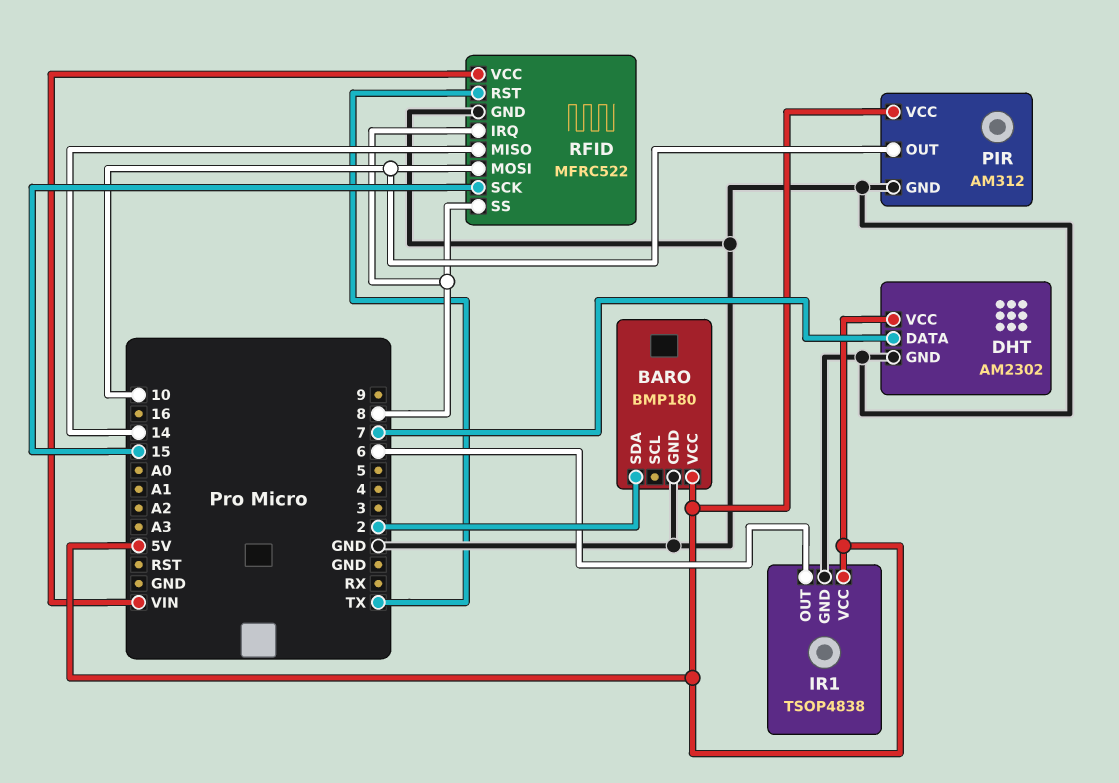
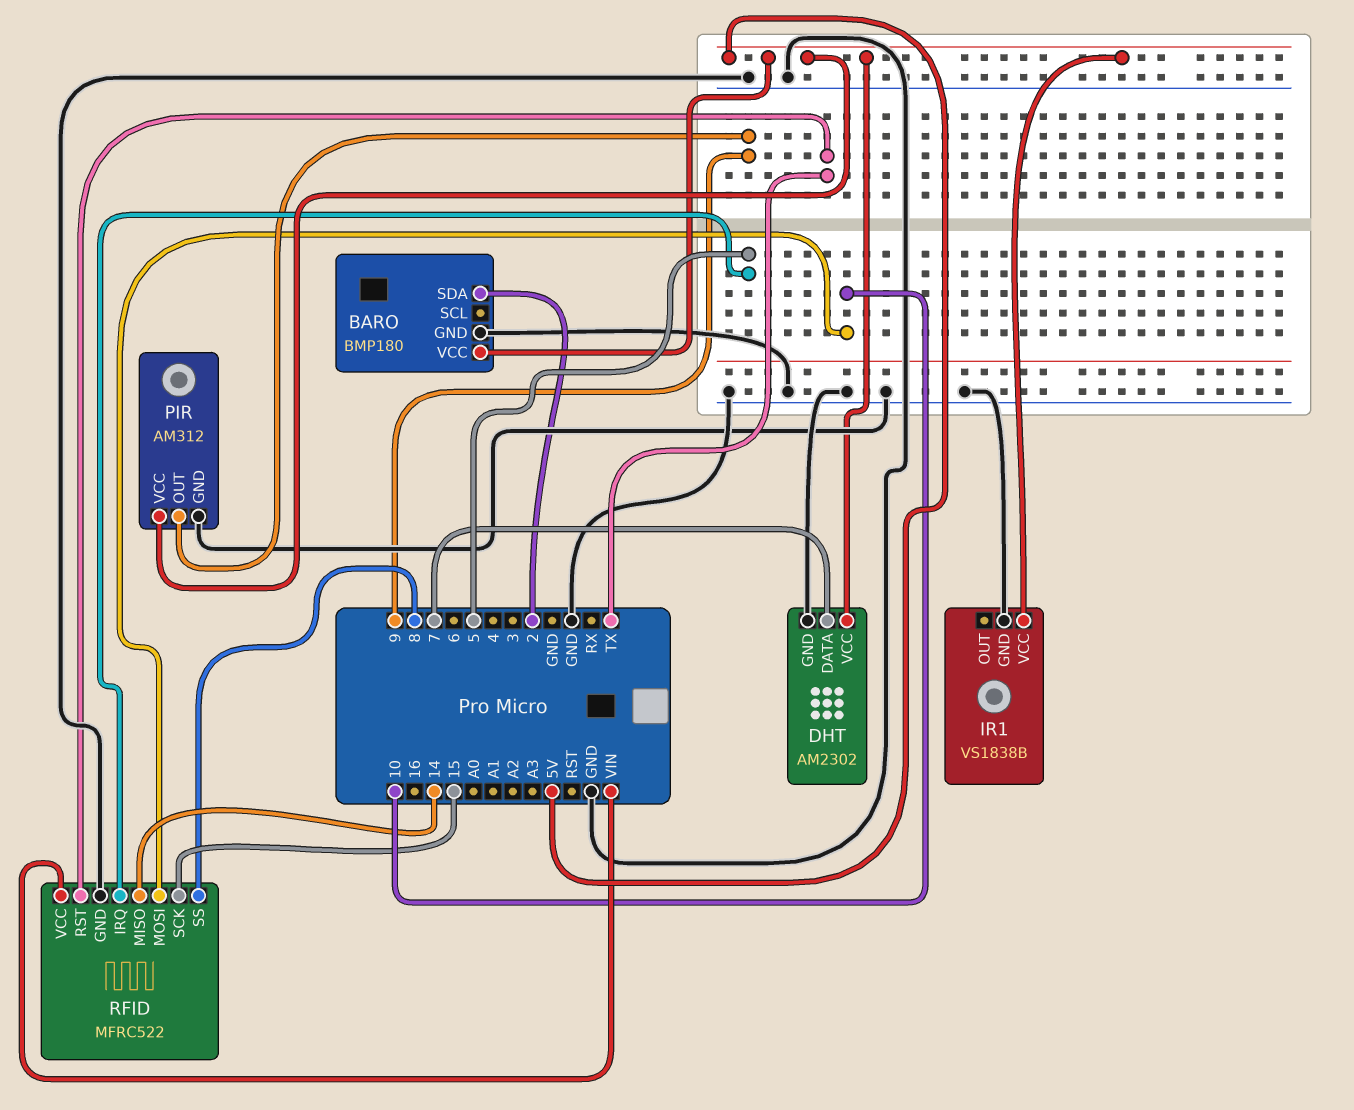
IR1: TSOP4838 -> VS1838B
IR1 pin OUT: 6 -> none
PIR pin OUT: 10 -> 9
RFID pin IRQ: 8 -> 5

